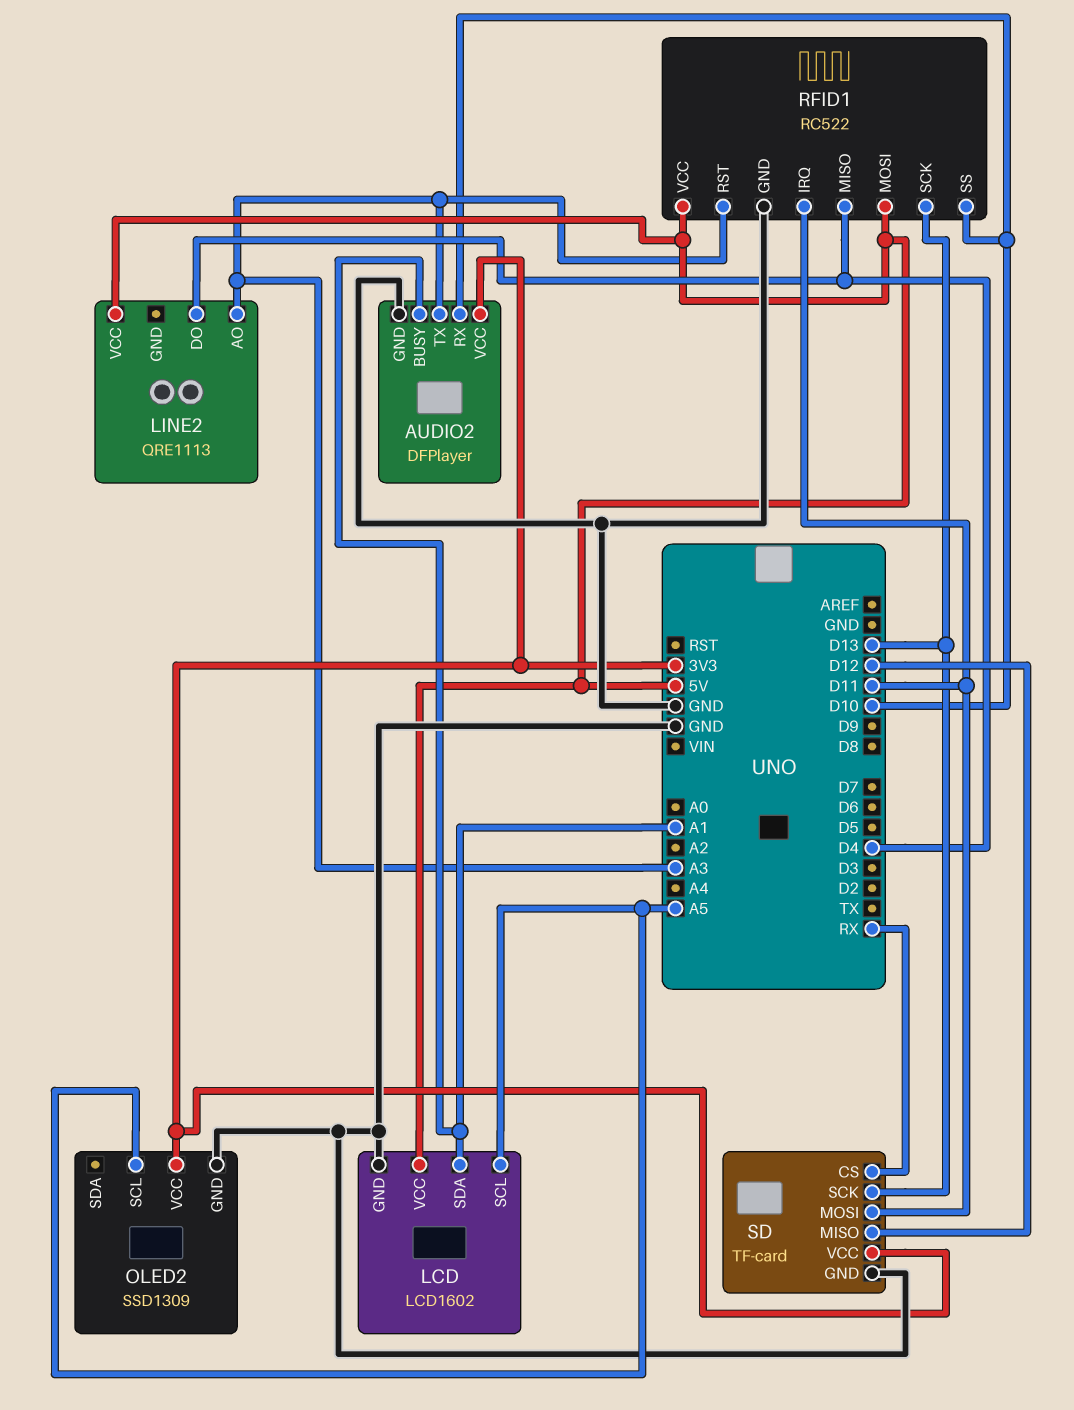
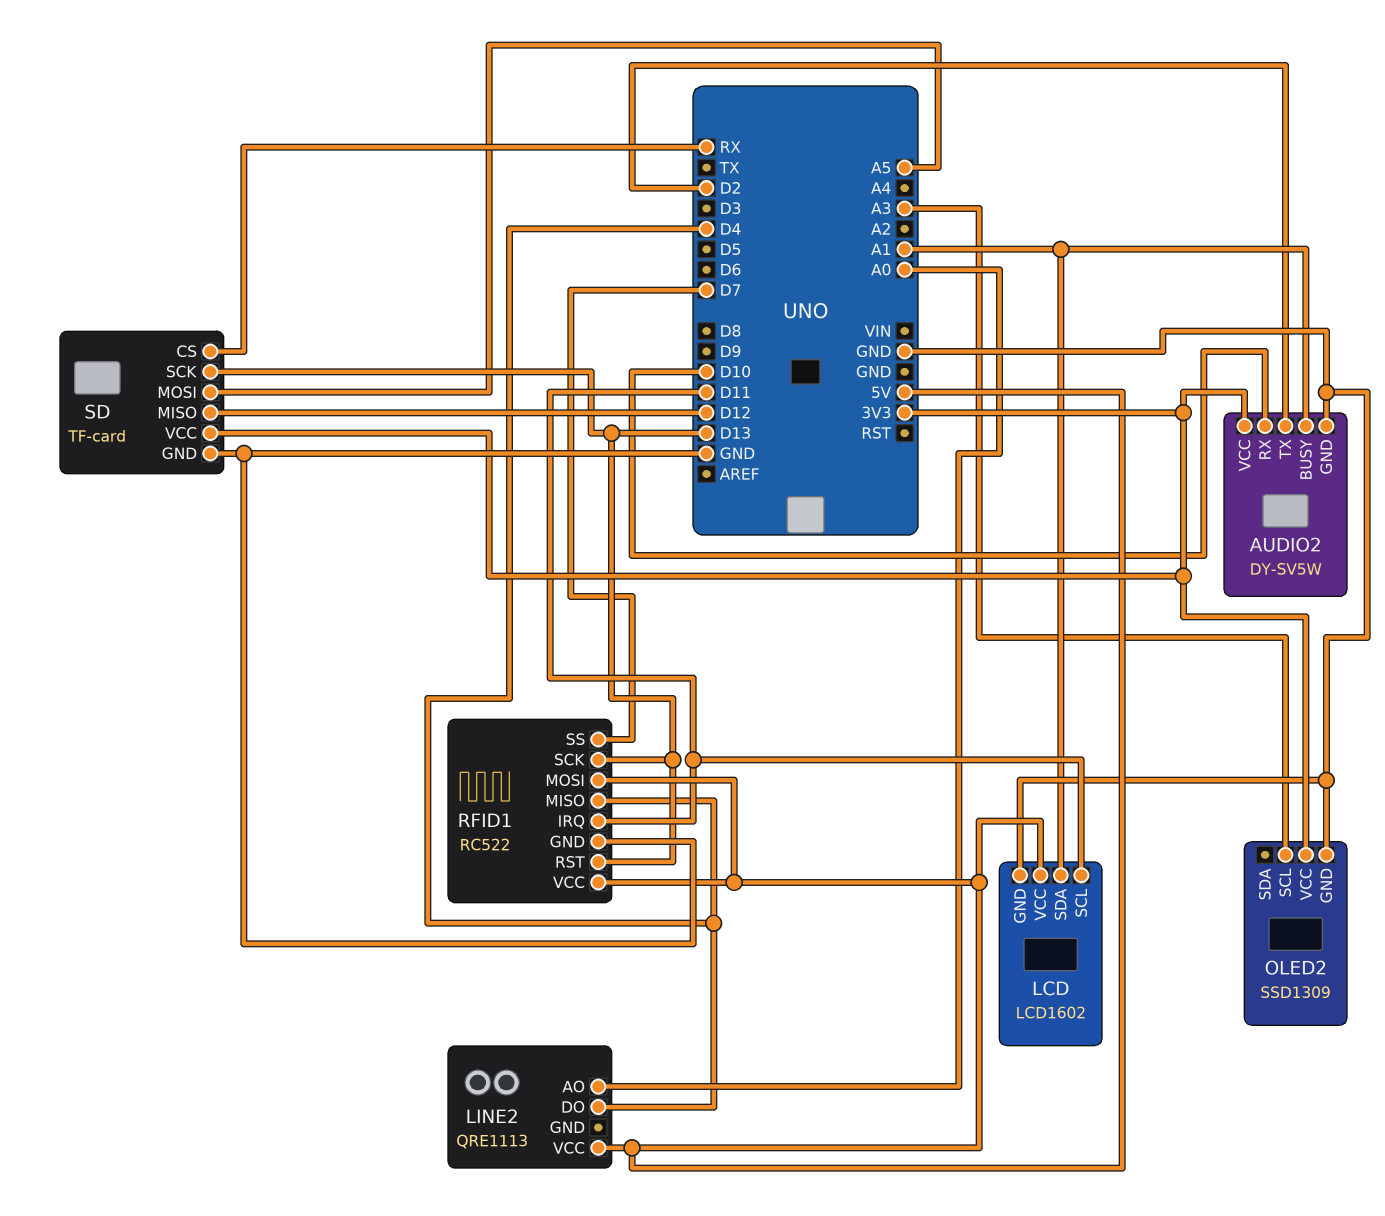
AUDIO2: DFPlayer -> DY-SV5W
AUDIO2 pin TX: A3 -> D2
LCD pin SCL: A5 -> D11
LINE2 pin AO: A3 -> A0
OLED2 pin SCL: A5 -> A3
RFID1 pin RST: A3 -> D13
RFID1 pin SS: D10 -> D7
SD pin MOSI: D11 -> A5

